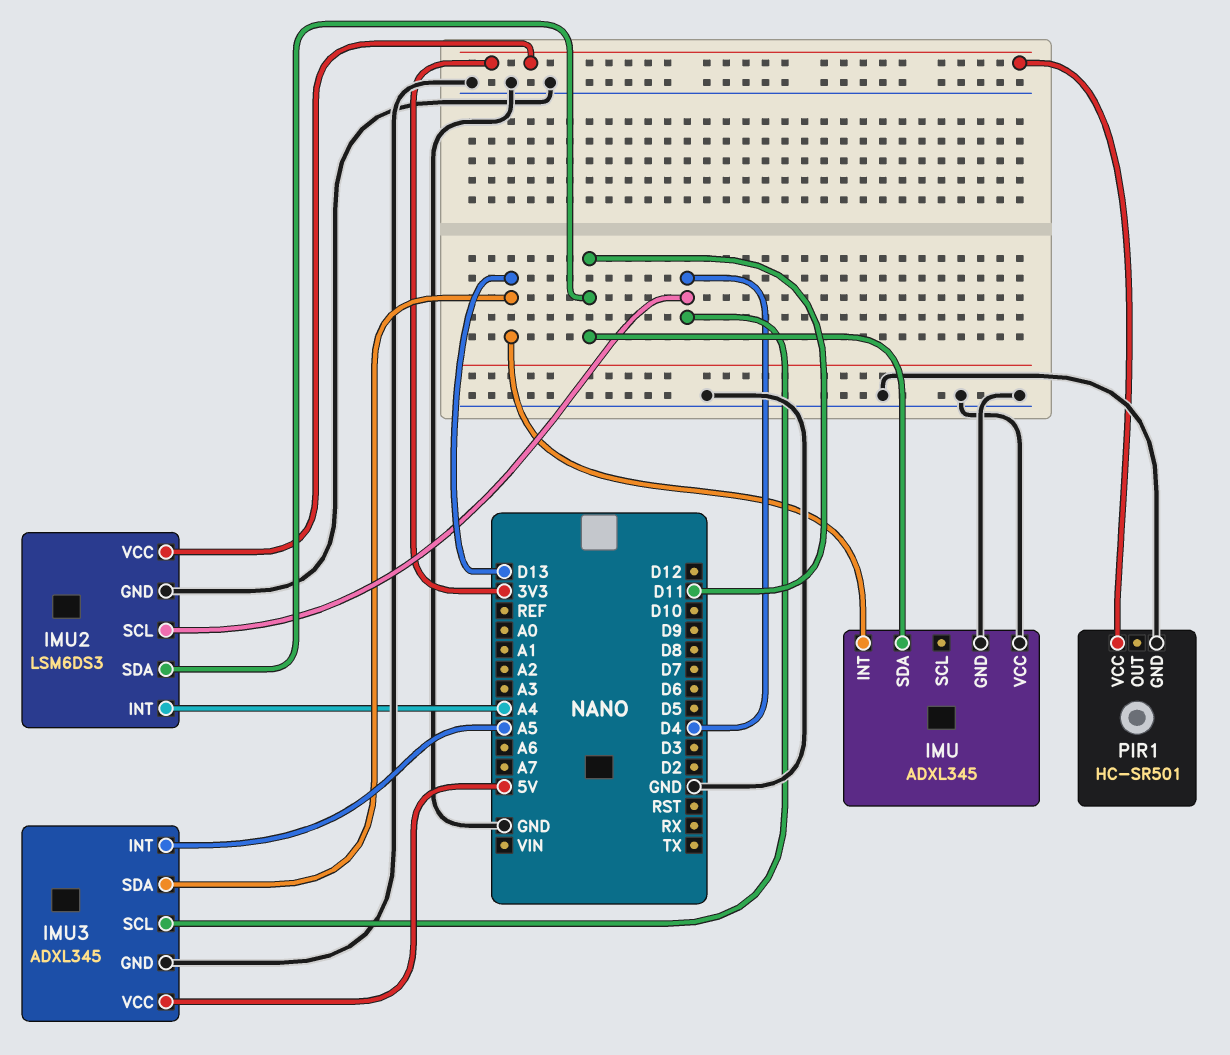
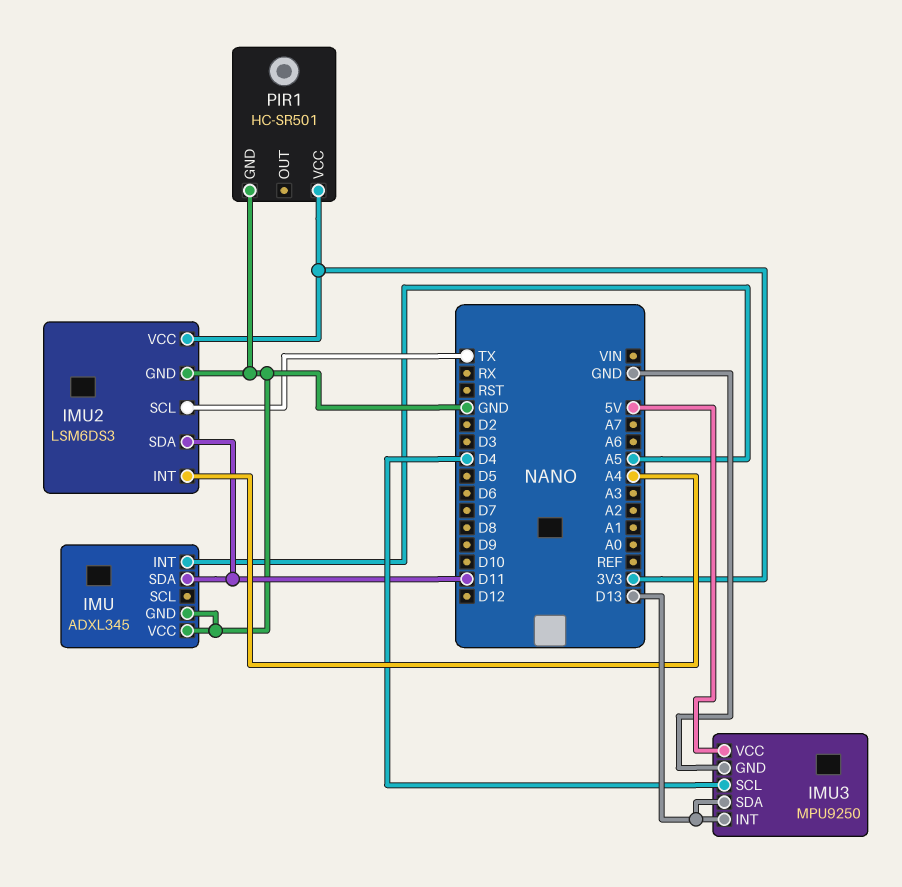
IMU pin INT: D13 -> A5
IMU2 pin SCL: D4 -> TX
IMU3: ADXL345 -> MPU9250
IMU3 pin INT: A5 -> D13

